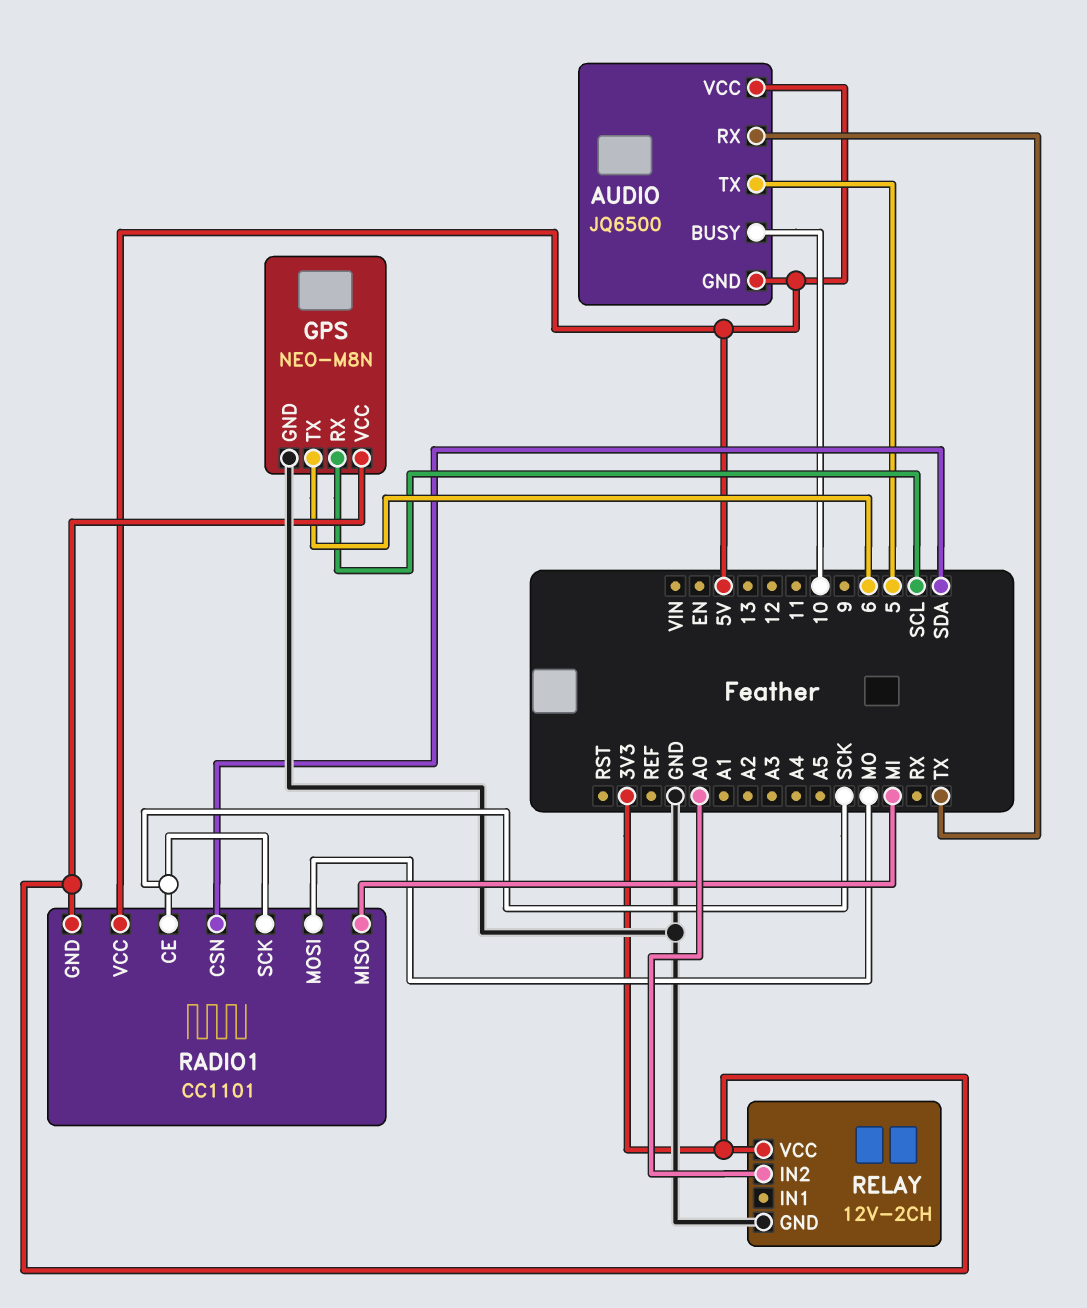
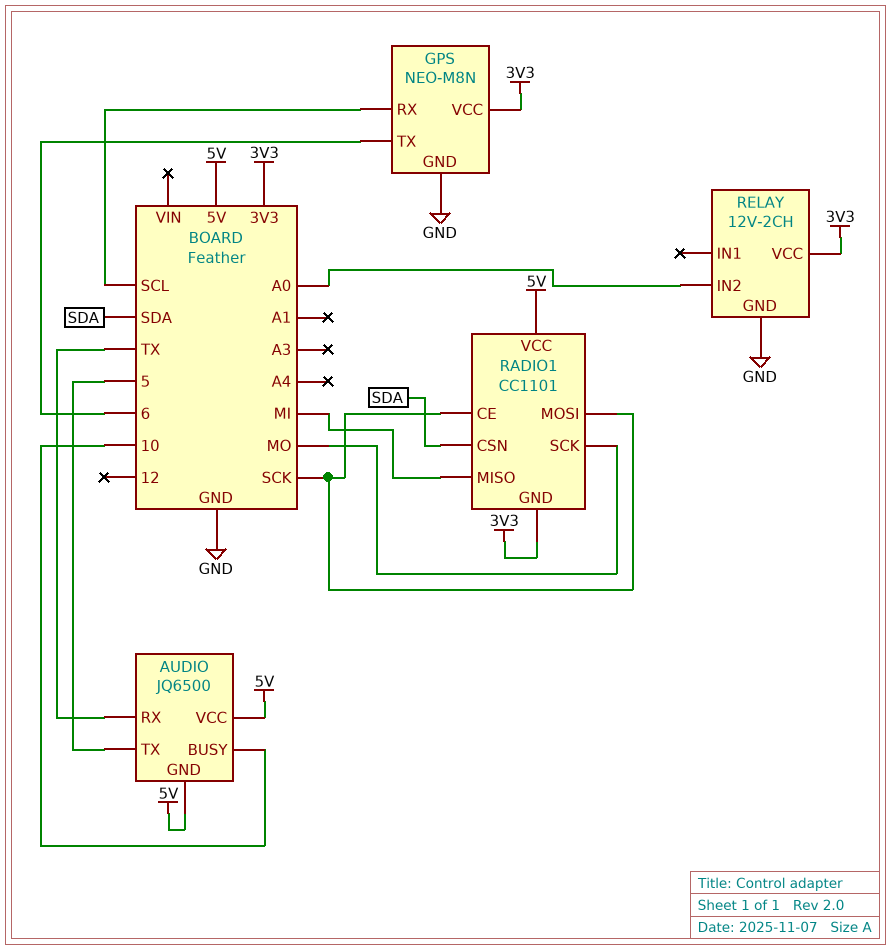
RADIO1 pin MOSI: MO -> SCK
RADIO1 pin SCK: SCK -> MO

